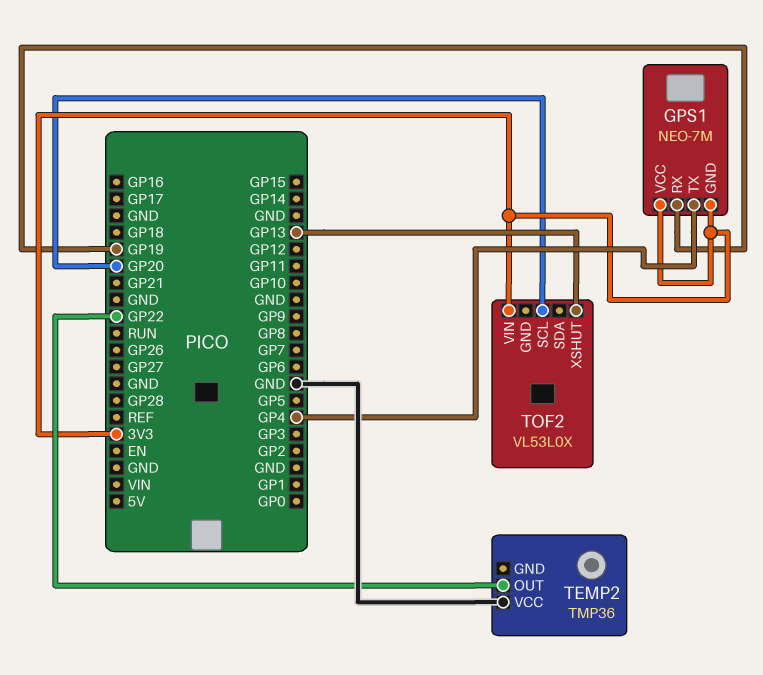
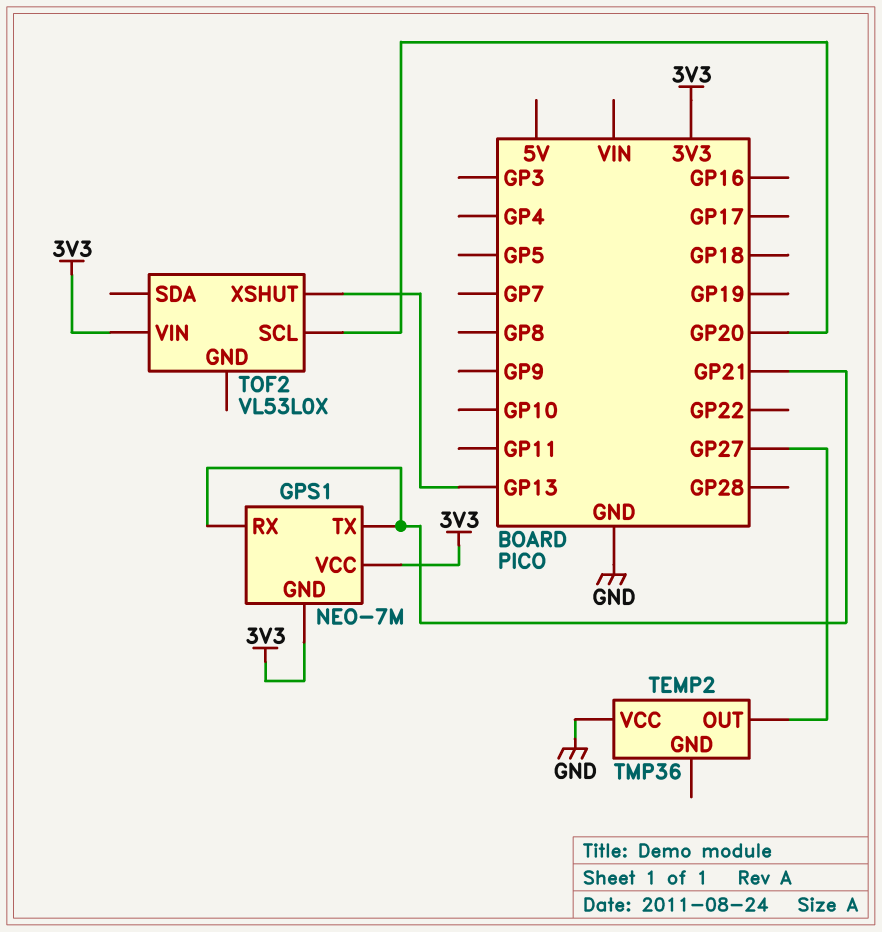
GPS1 pin RX: GP19 -> GP21
GPS1 pin TX: GP4 -> GP21
TEMP2 pin OUT: GP22 -> GP27

